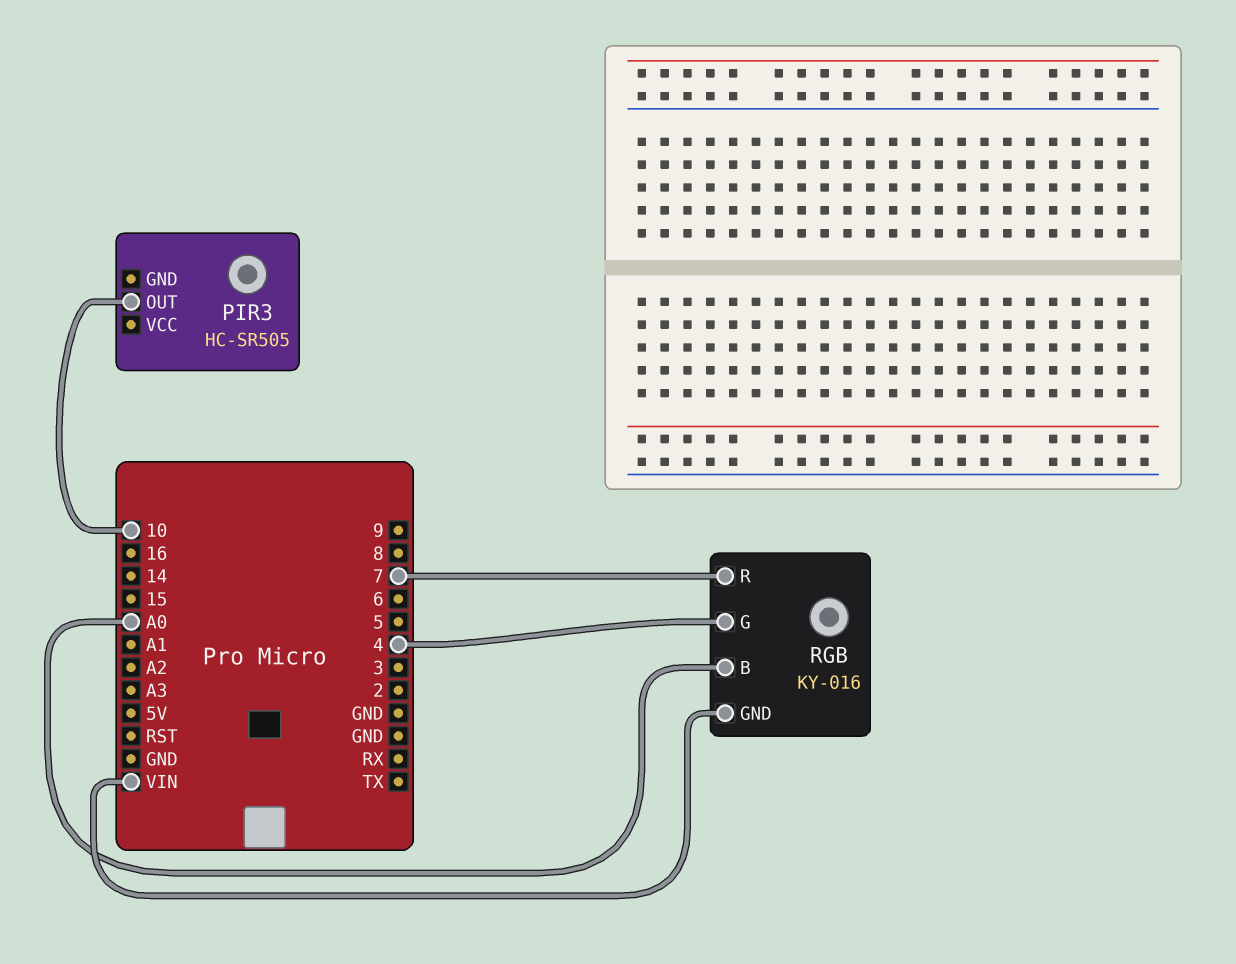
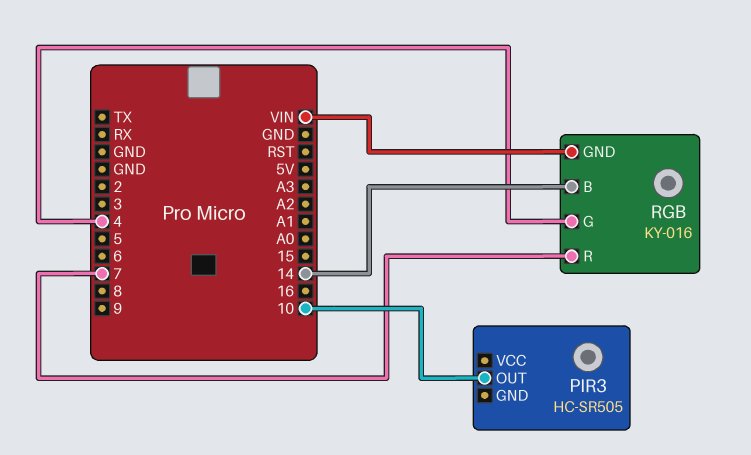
RGB pin B: A0 -> 14

